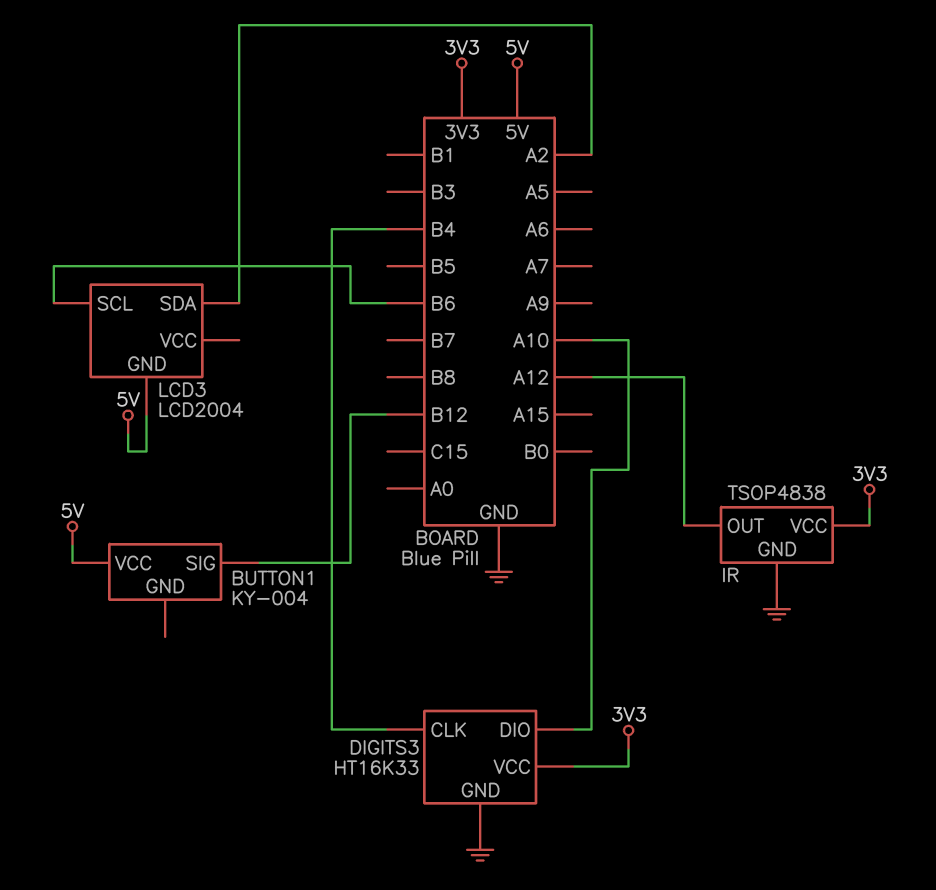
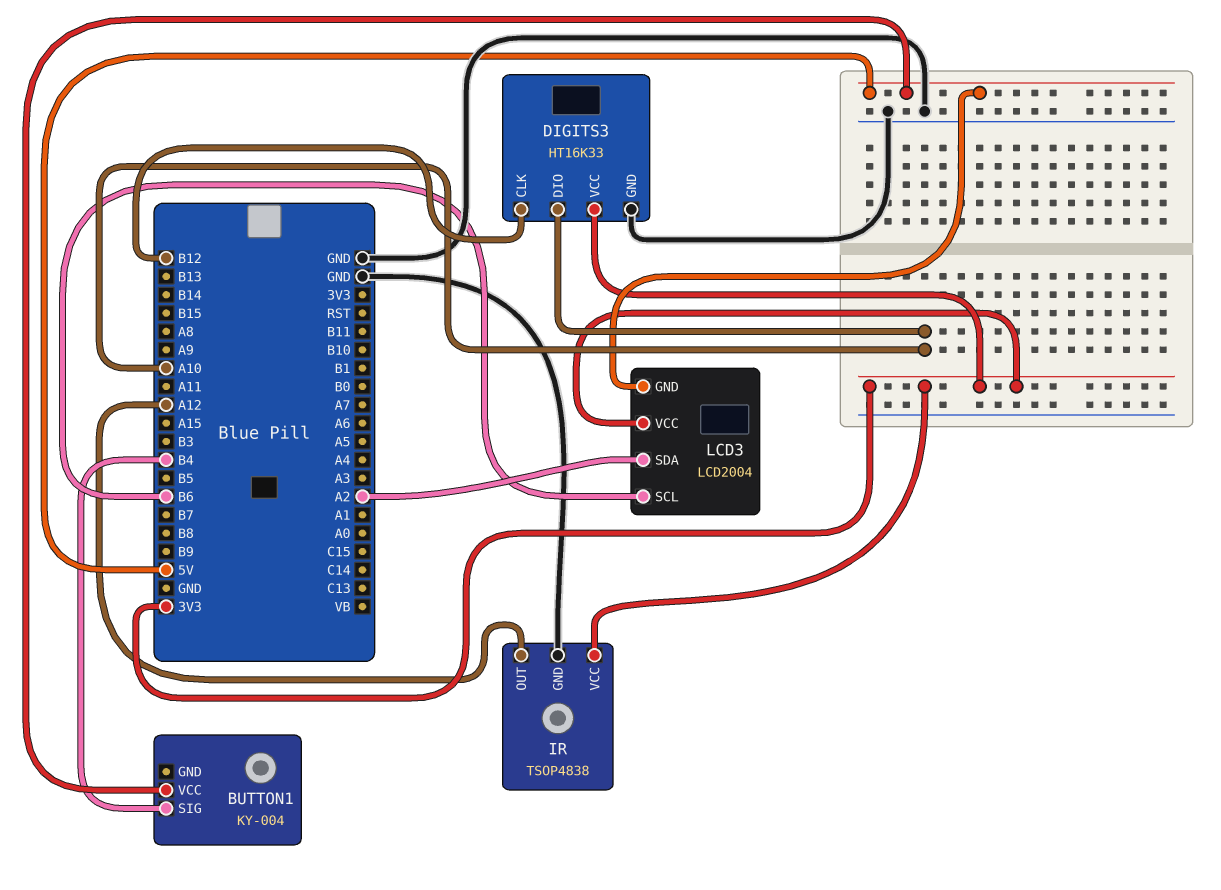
BUTTON1 pin SIG: B12 -> B4
DIGITS3 pin CLK: B4 -> B12
LCD3 pin VCC: none -> 3V3

